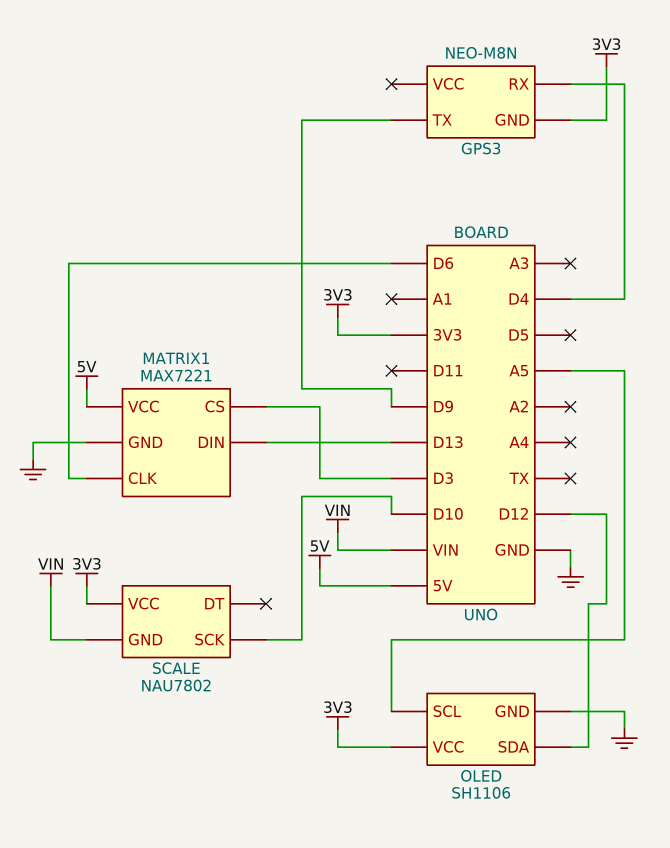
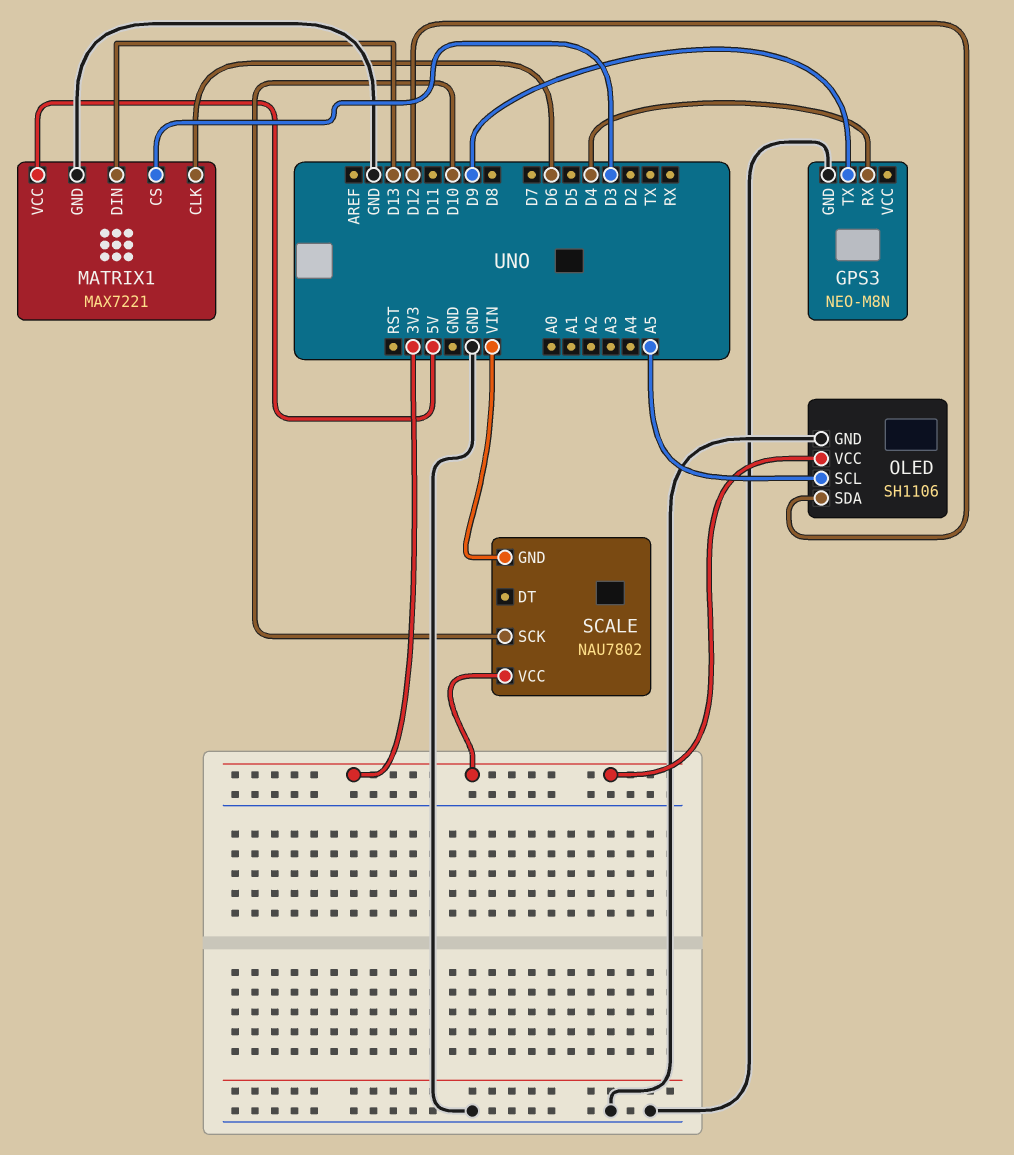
GPS3 pin GND: 3V3 -> GND

